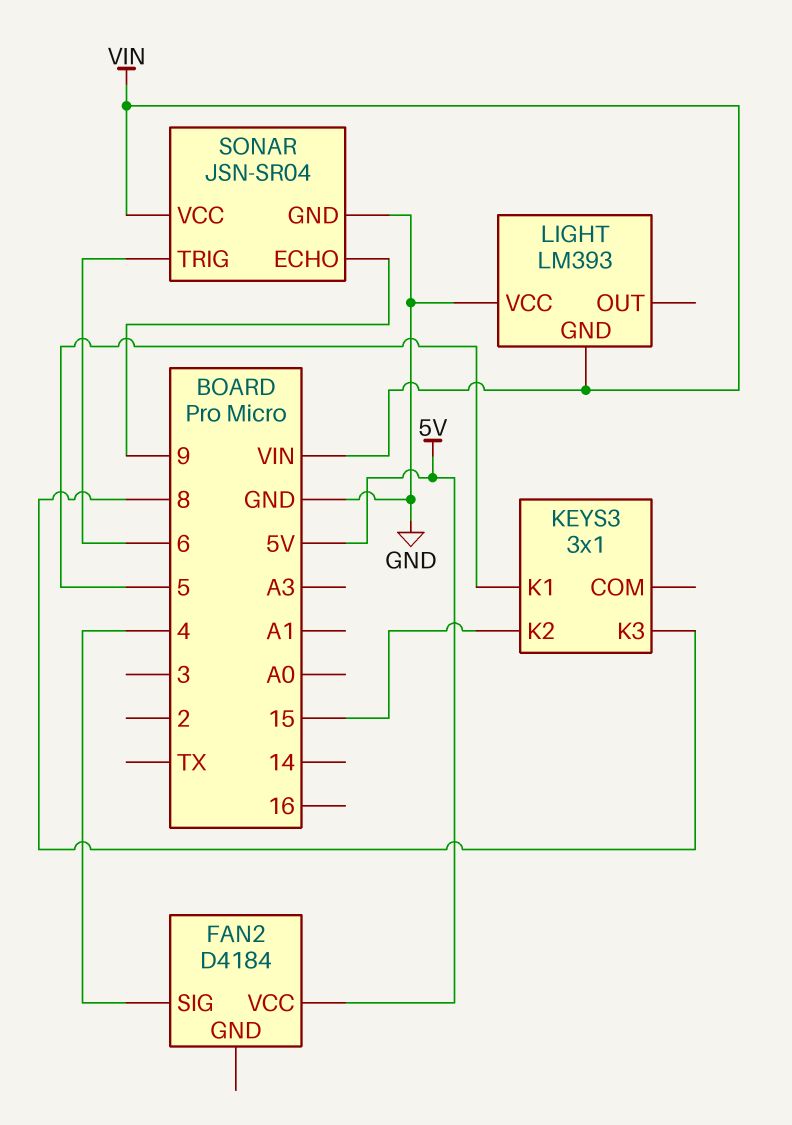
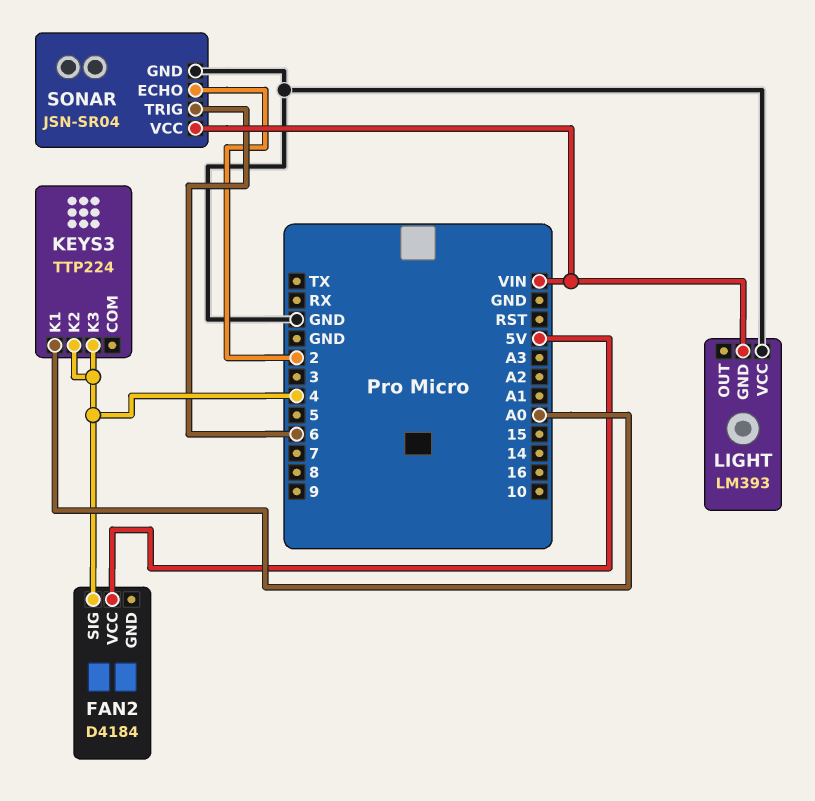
KEYS3: 3x1 -> TTP224
KEYS3 pin K1: 5 -> A0
KEYS3 pin K2: 15 -> 4
KEYS3 pin K3: 8 -> 4
SONAR pin ECHO: 9 -> 2

